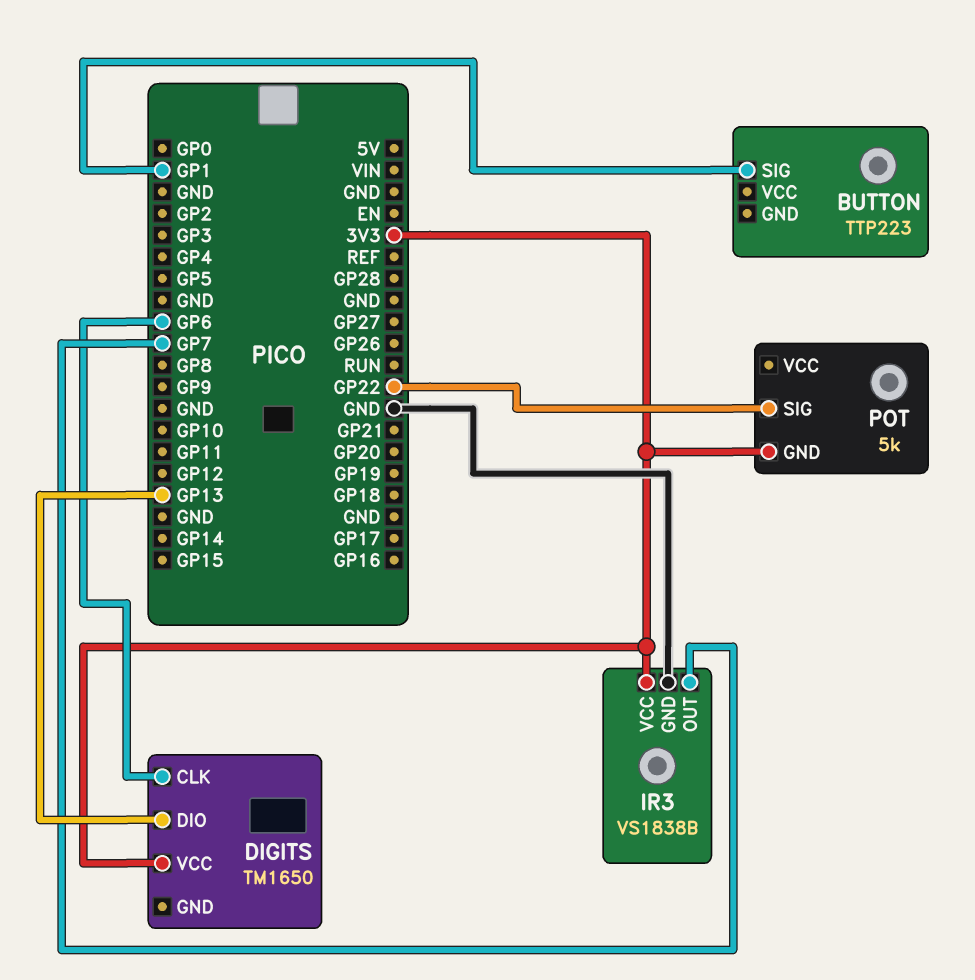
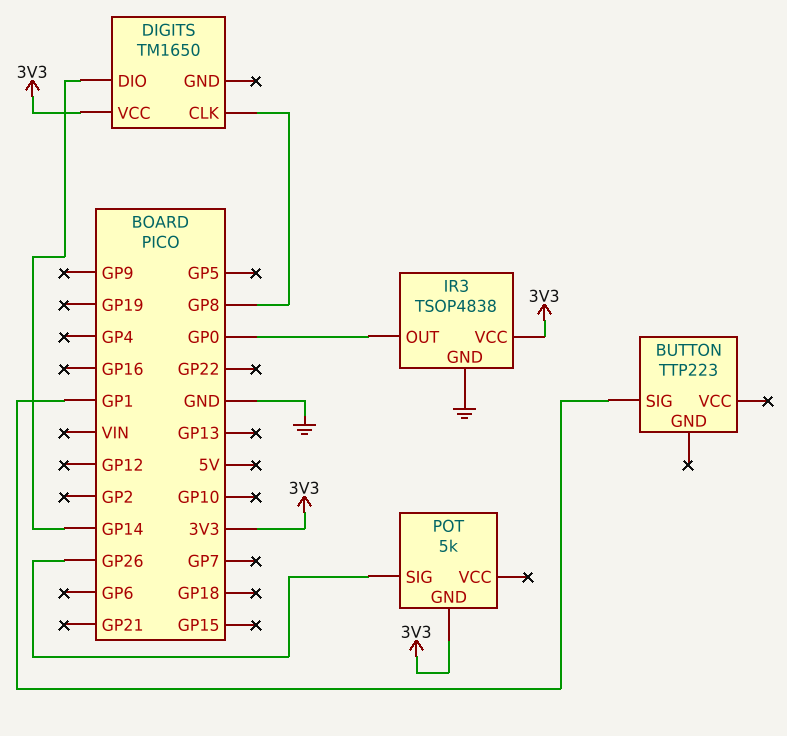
DIGITS pin CLK: GP6 -> GP8
DIGITS pin DIO: GP13 -> GP14
IR3: VS1838B -> TSOP4838
IR3 pin OUT: GP7 -> GP0
POT pin SIG: GP22 -> GP26

